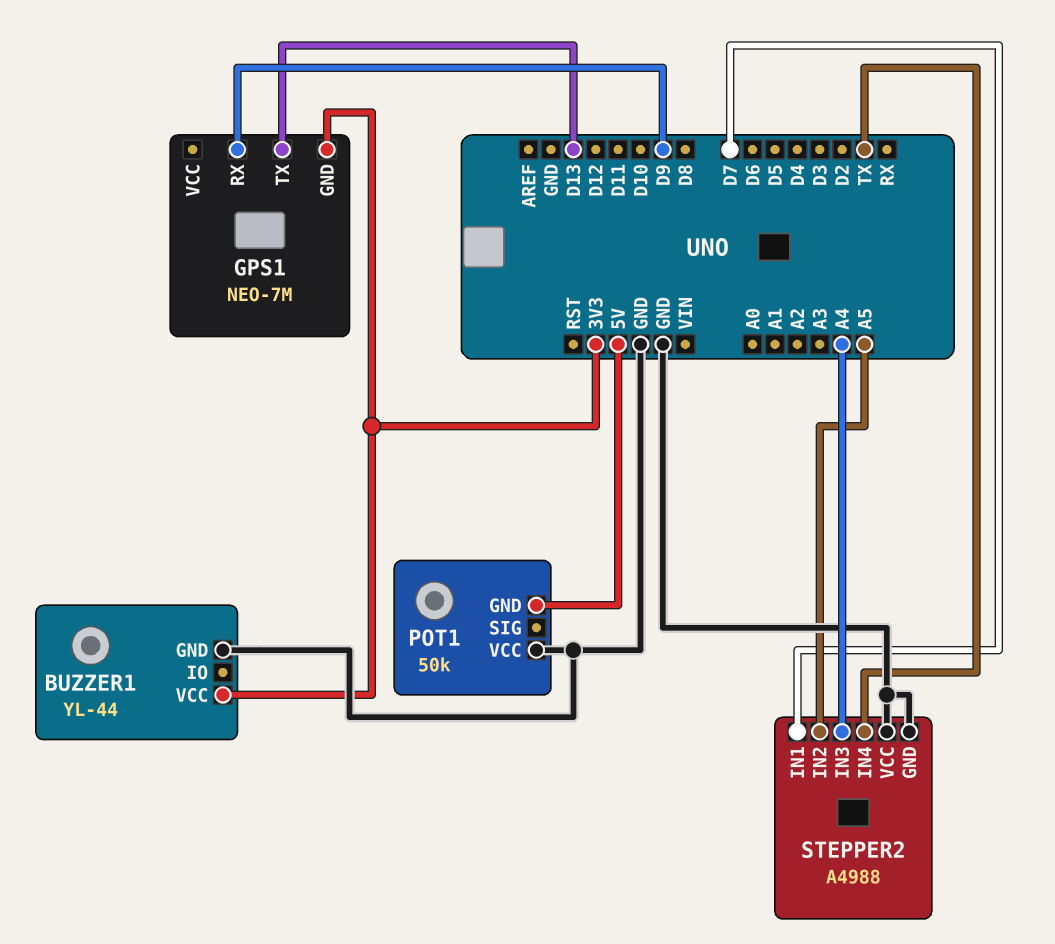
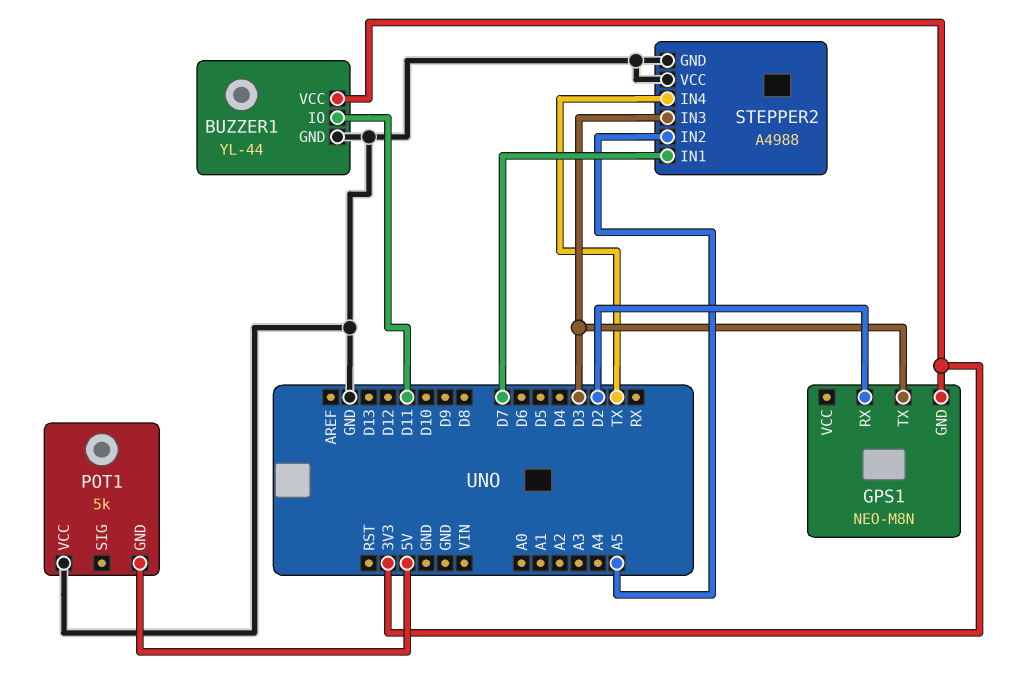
BUZZER1 pin IO: none -> D11
GPS1: NEO-7M -> NEO-M8N
GPS1 pin RX: D9 -> D2
GPS1 pin TX: D13 -> D3
POT1: 50k -> 5k
STEPPER2 pin IN3: A4 -> D3

